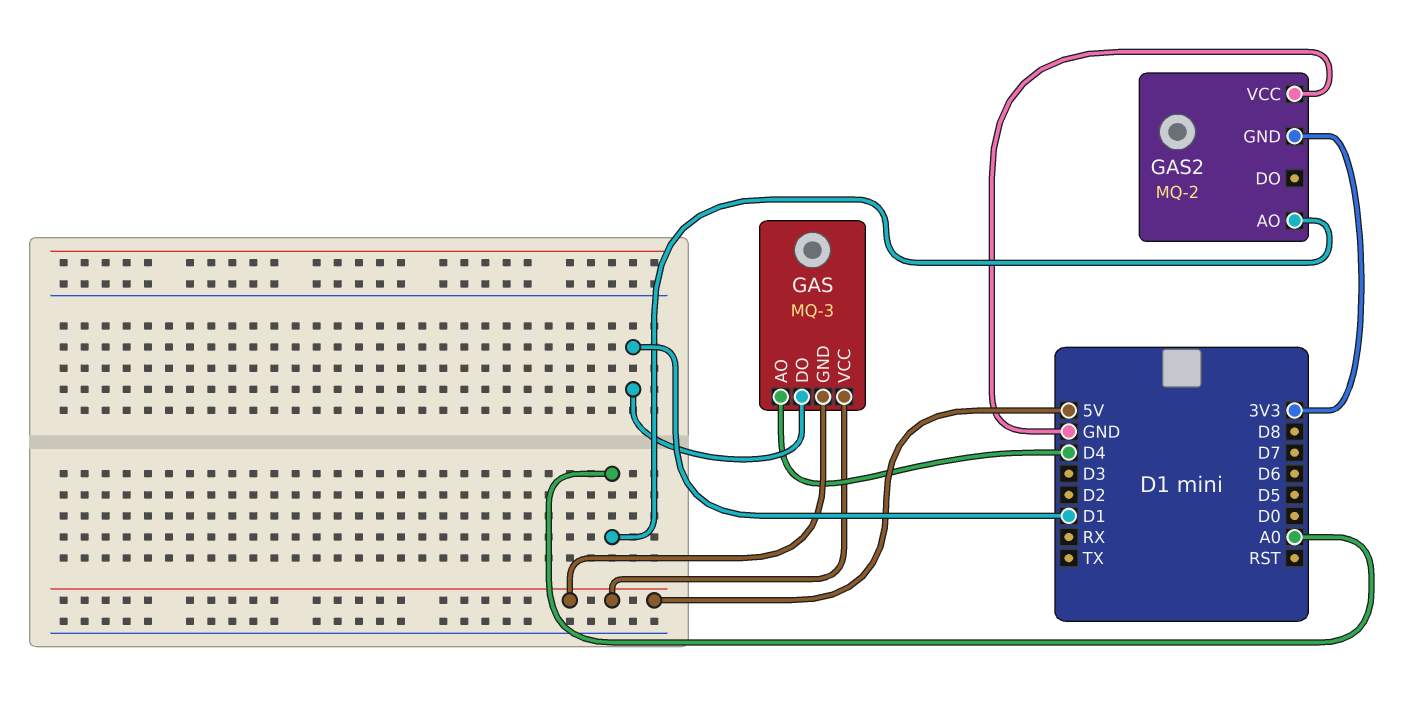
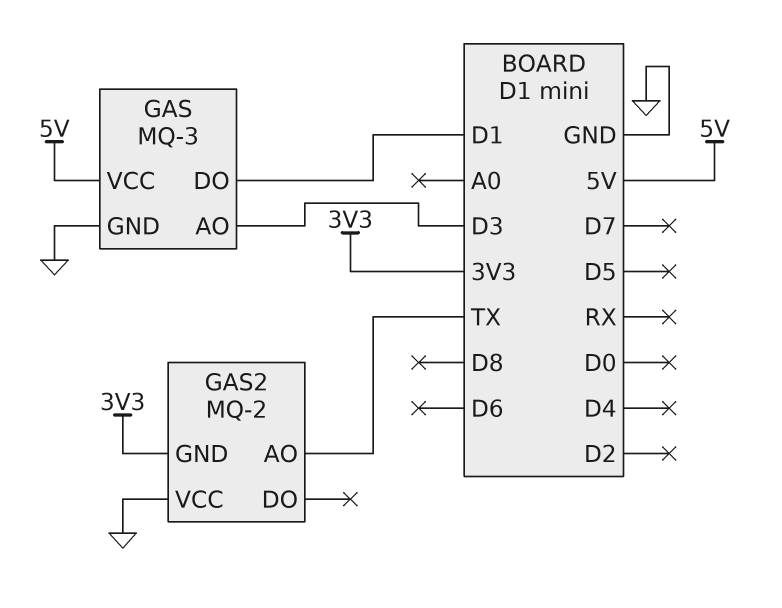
GAS pin AO: D4 -> D3
GAS pin GND: 5V -> GND
GAS2 pin AO: A0 -> TX

